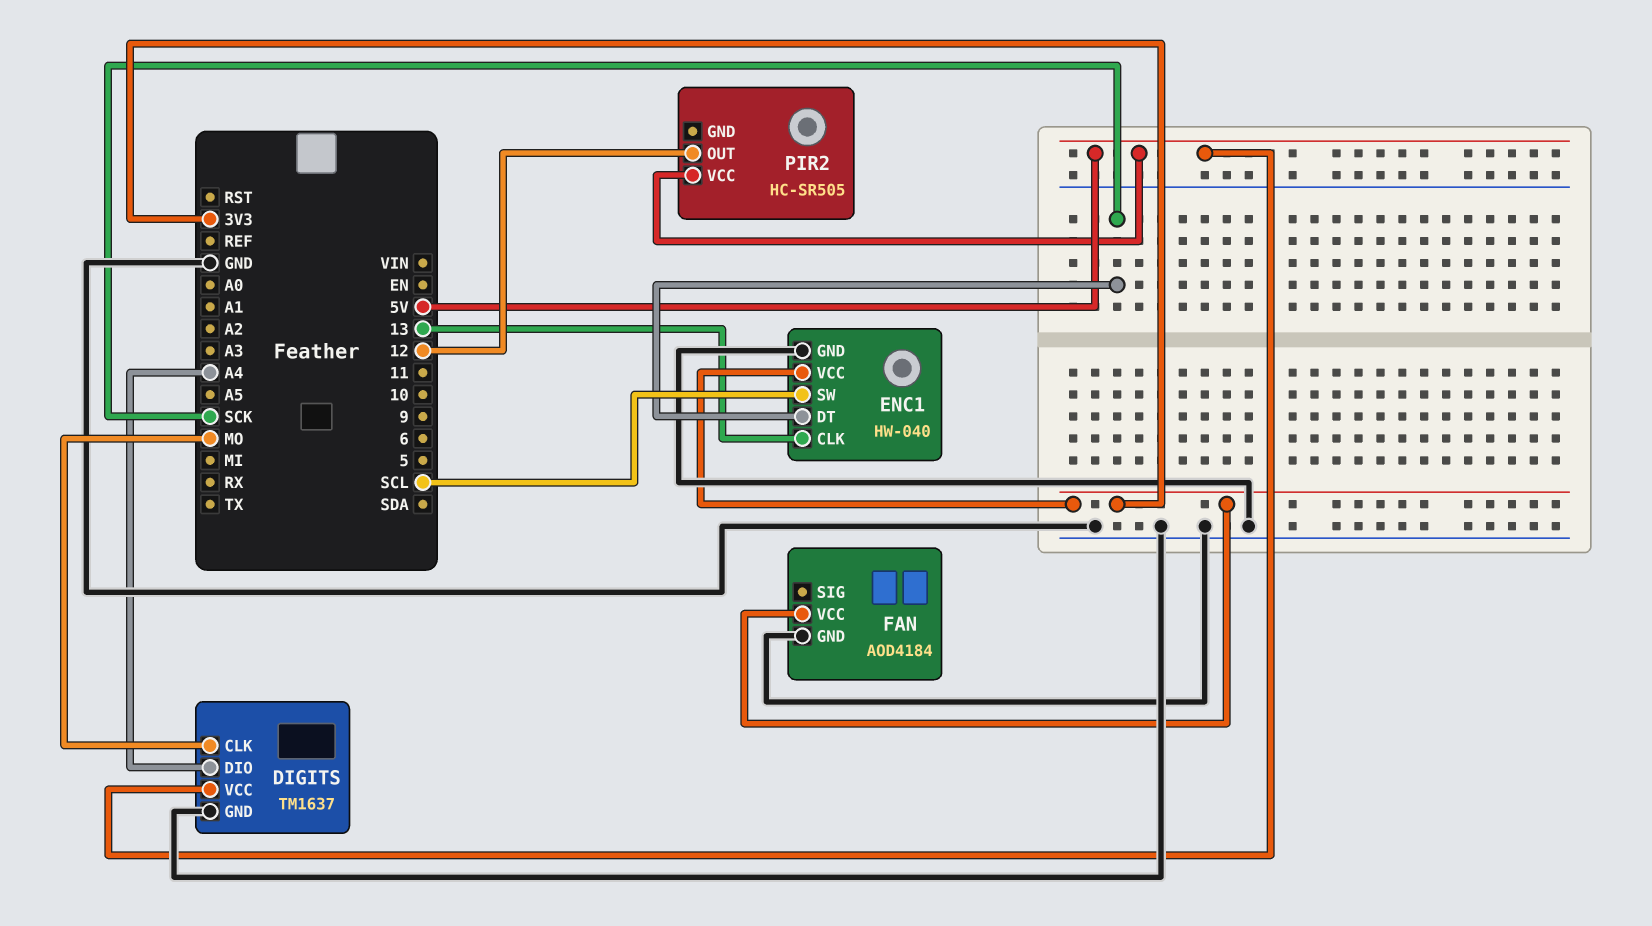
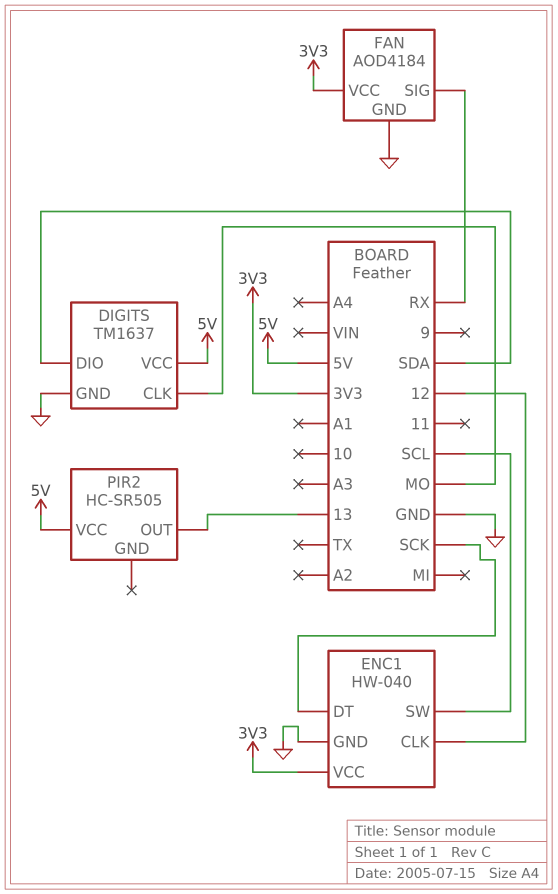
DIGITS pin DIO: A4 -> SDA
ENC1 pin CLK: 13 -> 12
FAN pin SIG: none -> RX
PIR2 pin OUT: 12 -> 13

